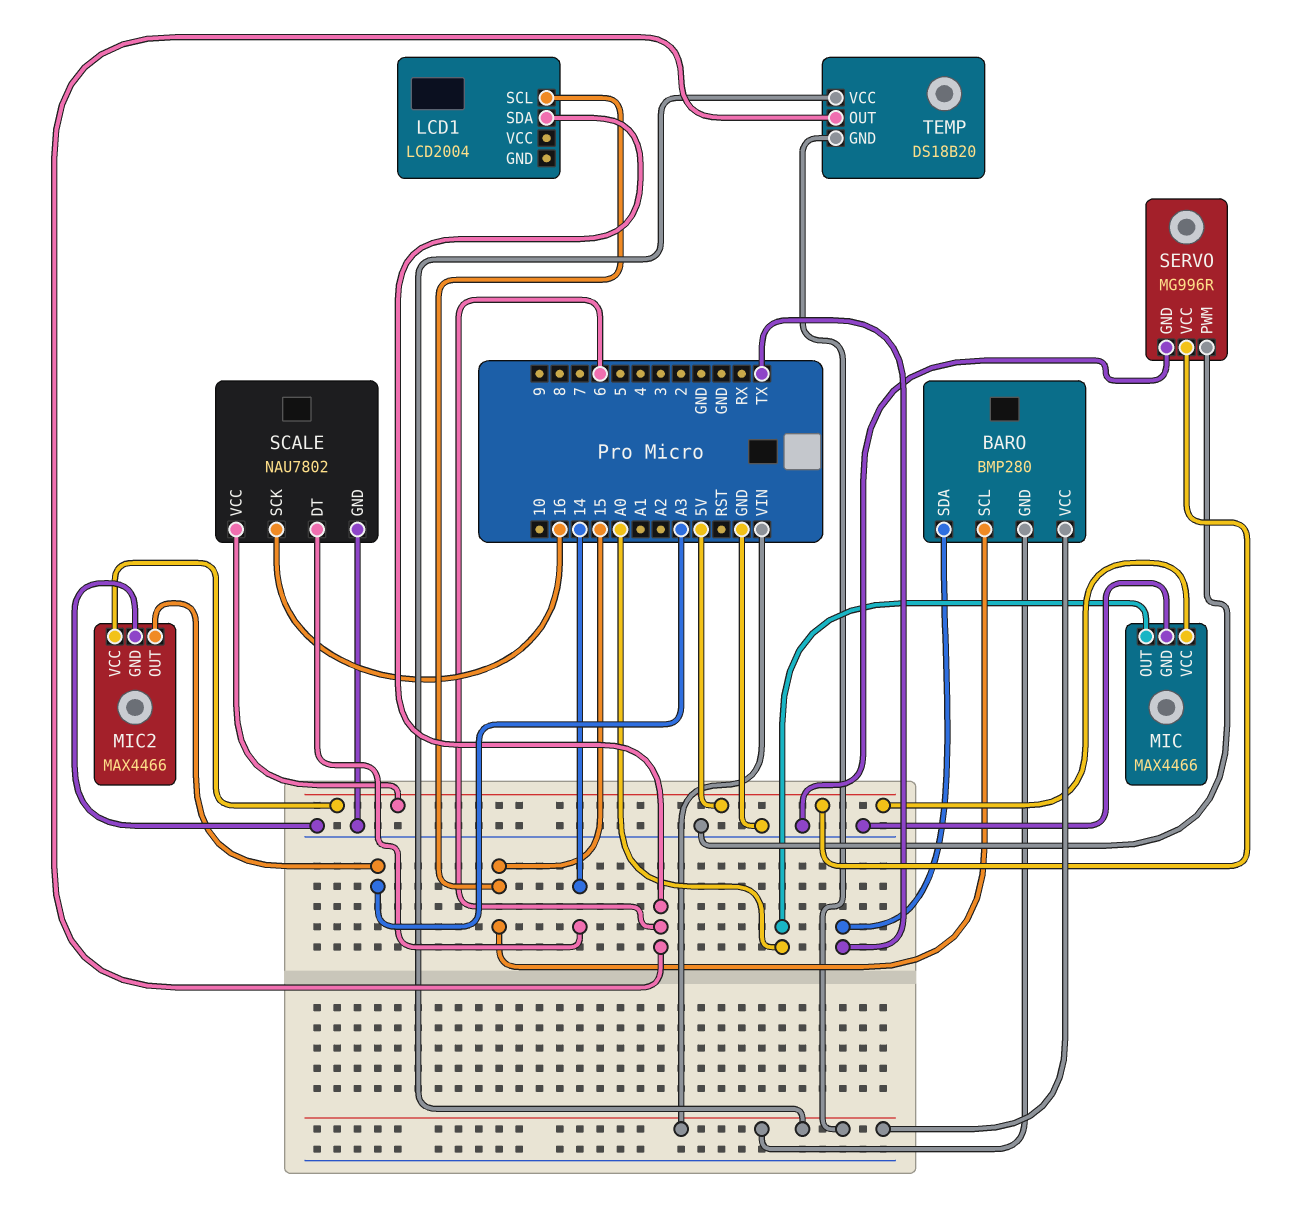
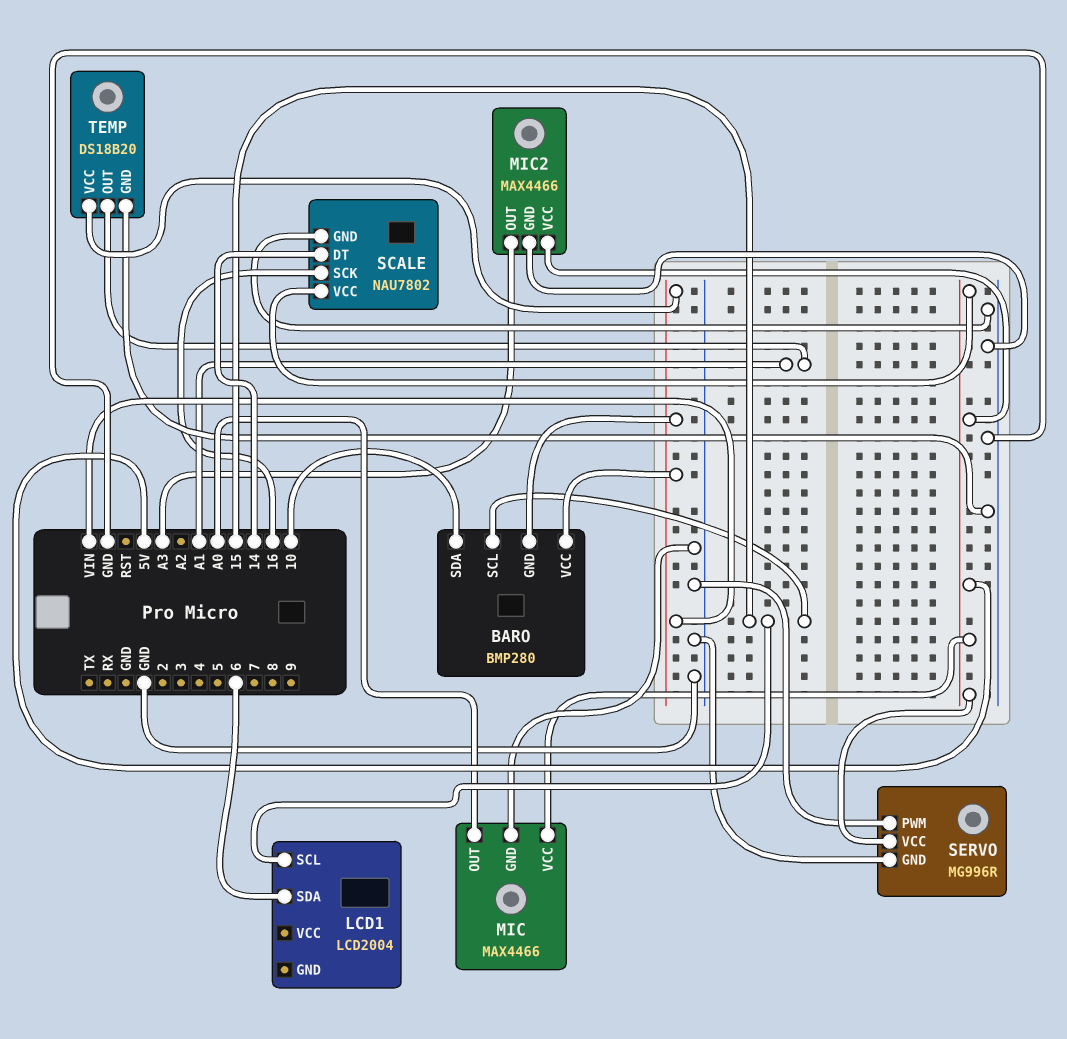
BARO pin SDA: TX -> 10
TEMP pin GND: VIN -> GND
TEMP pin OUT: 6 -> A1

